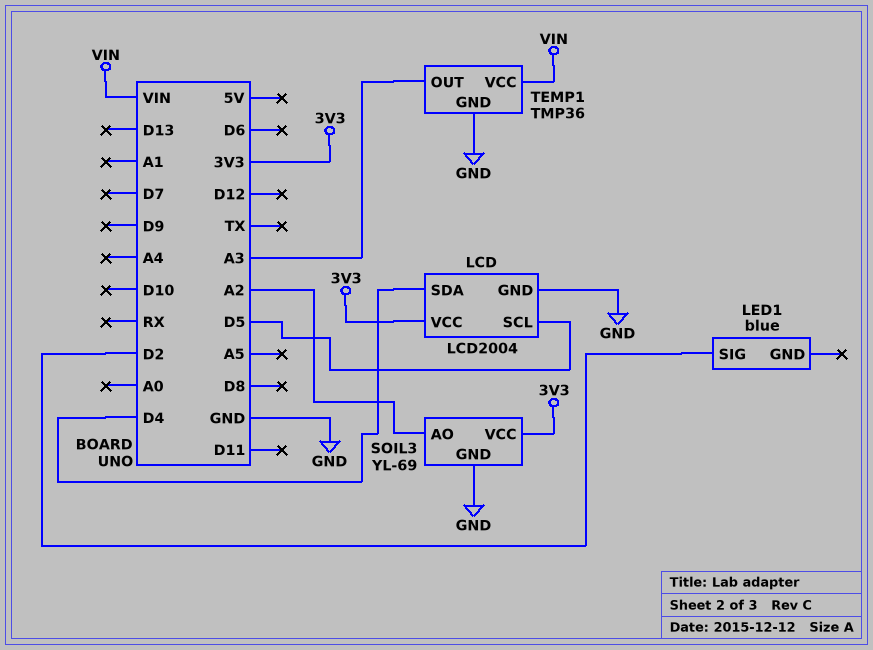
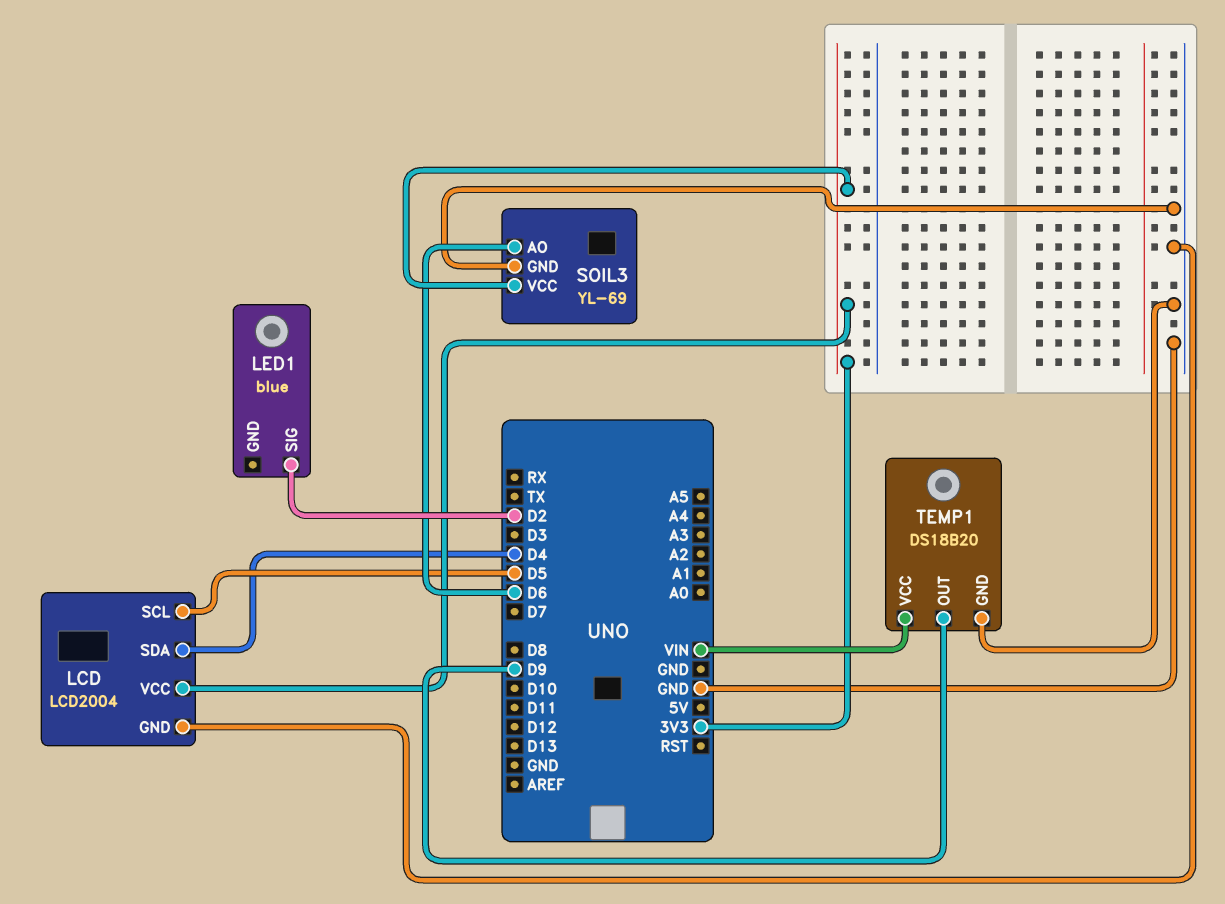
SOIL3 pin AO: A2 -> D6
TEMP1: TMP36 -> DS18B20
TEMP1 pin OUT: A3 -> D9

